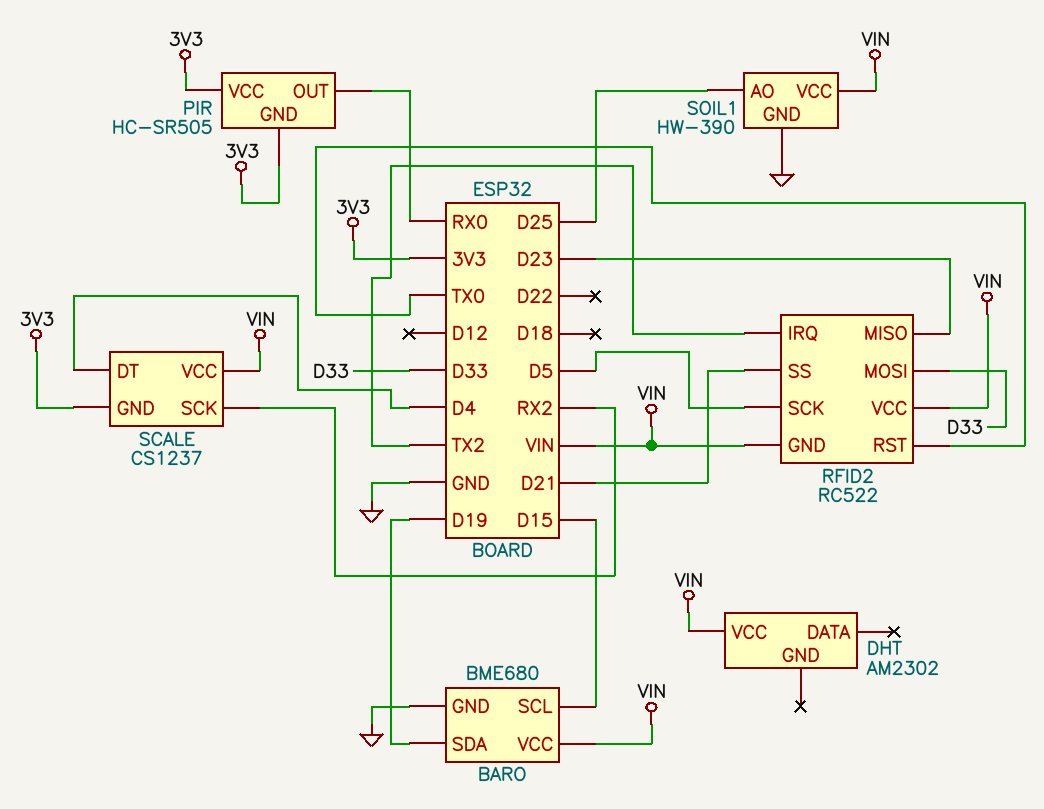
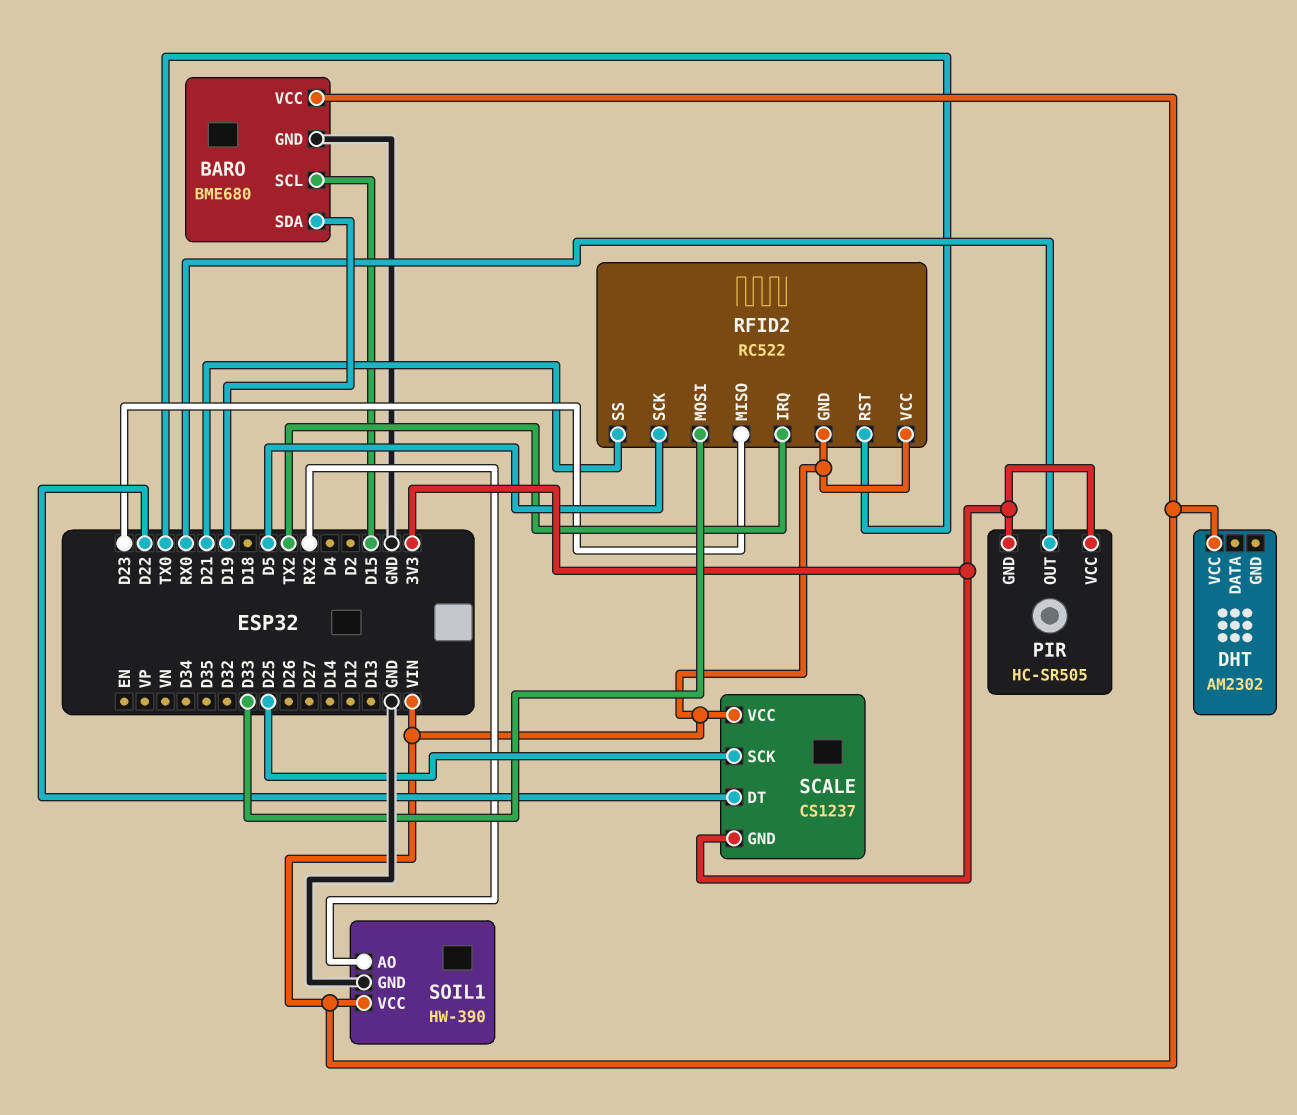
SCALE pin DT: D4 -> D22
SCALE pin SCK: RX2 -> D25
SOIL1 pin AO: D25 -> RX2

